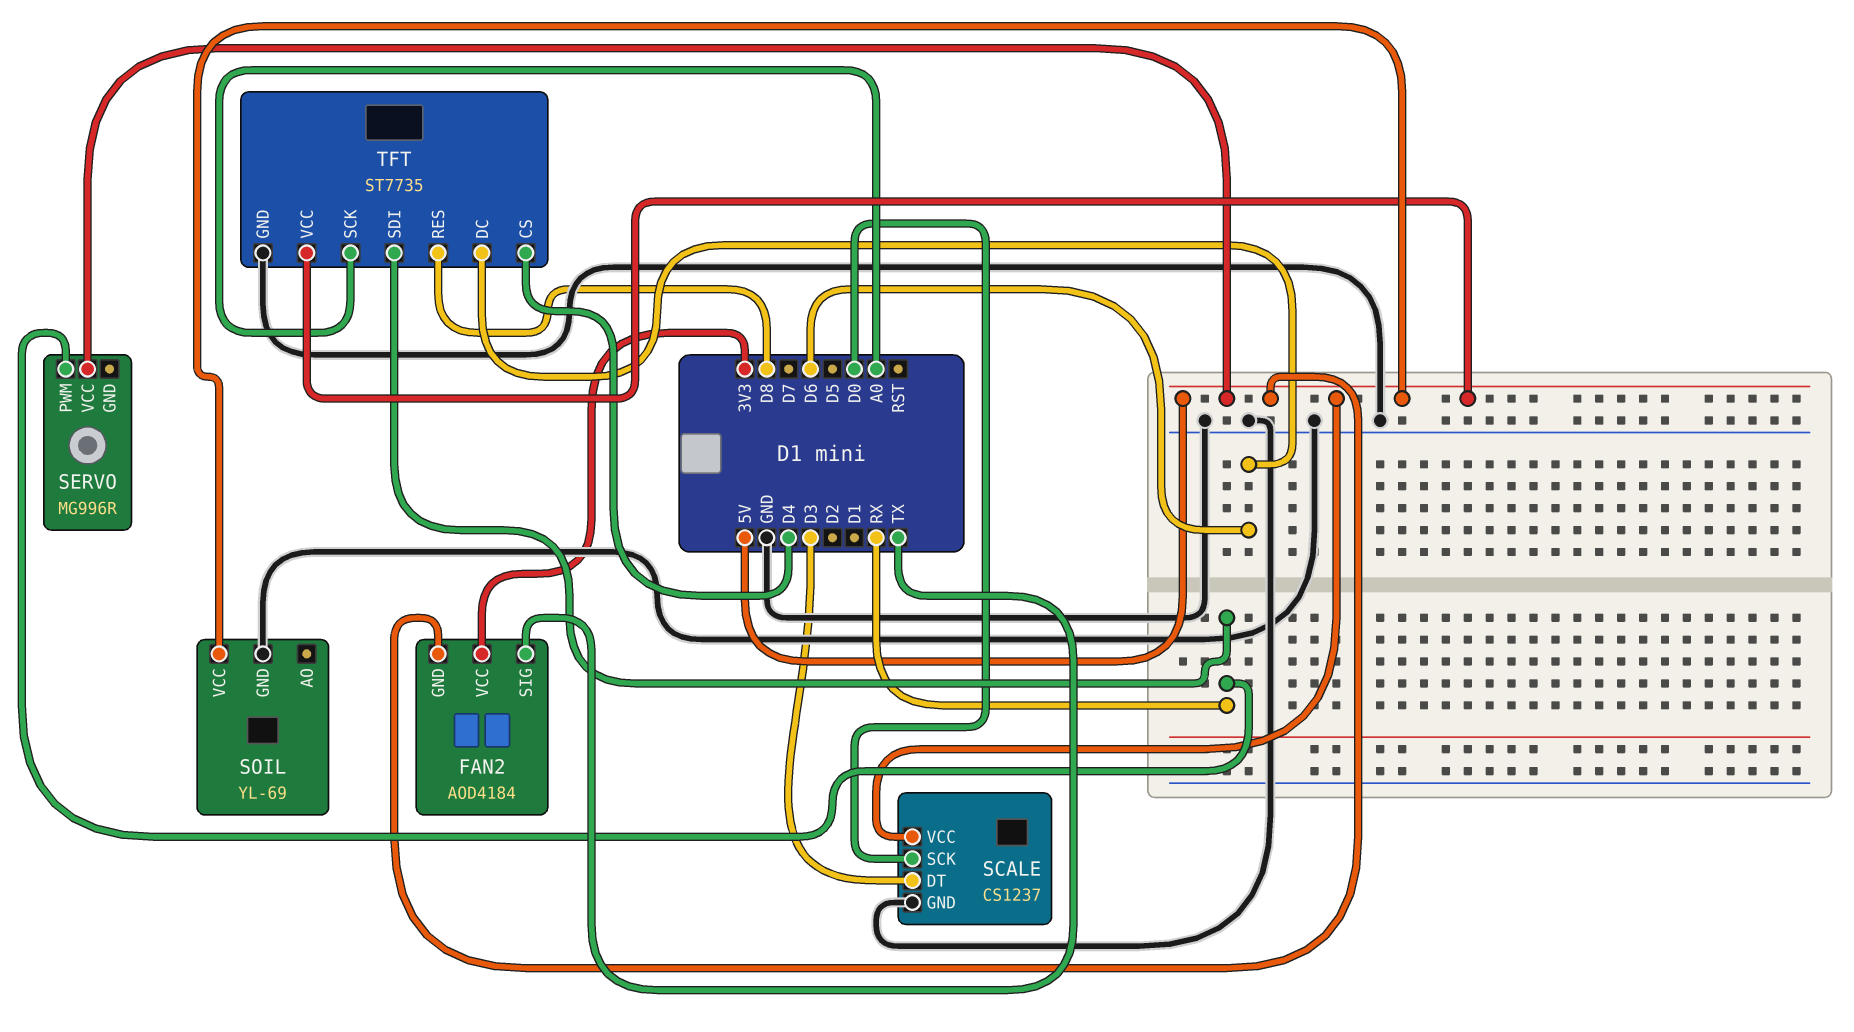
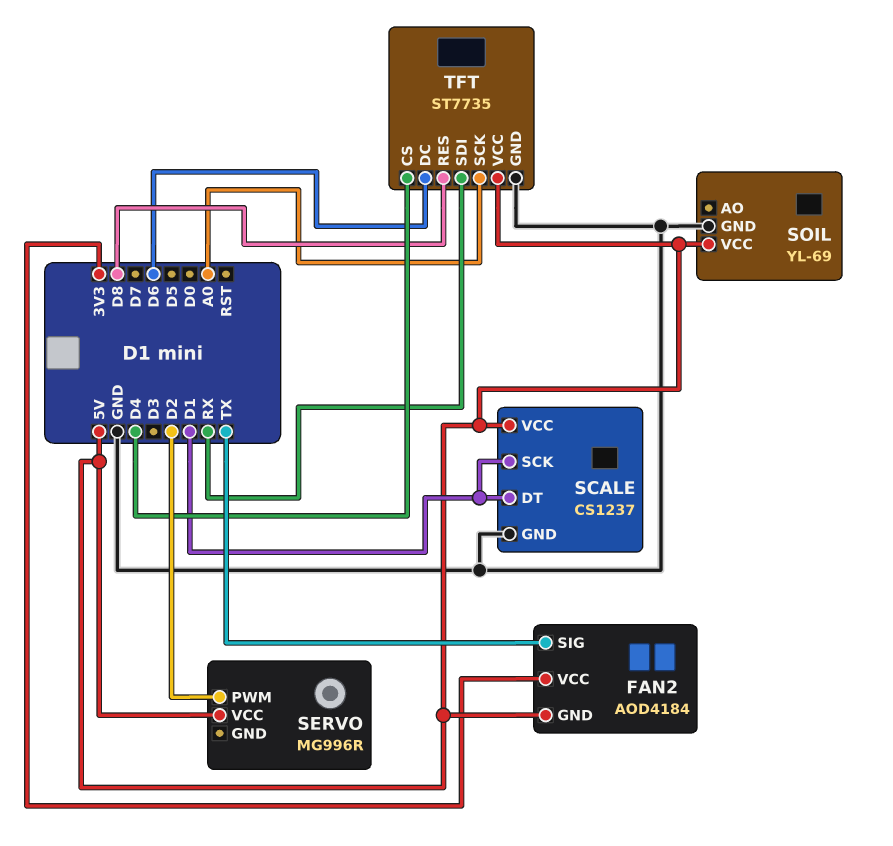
SCALE pin DT: D3 -> D1
SCALE pin SCK: D0 -> D1
SERVO pin PWM: RX -> D2

